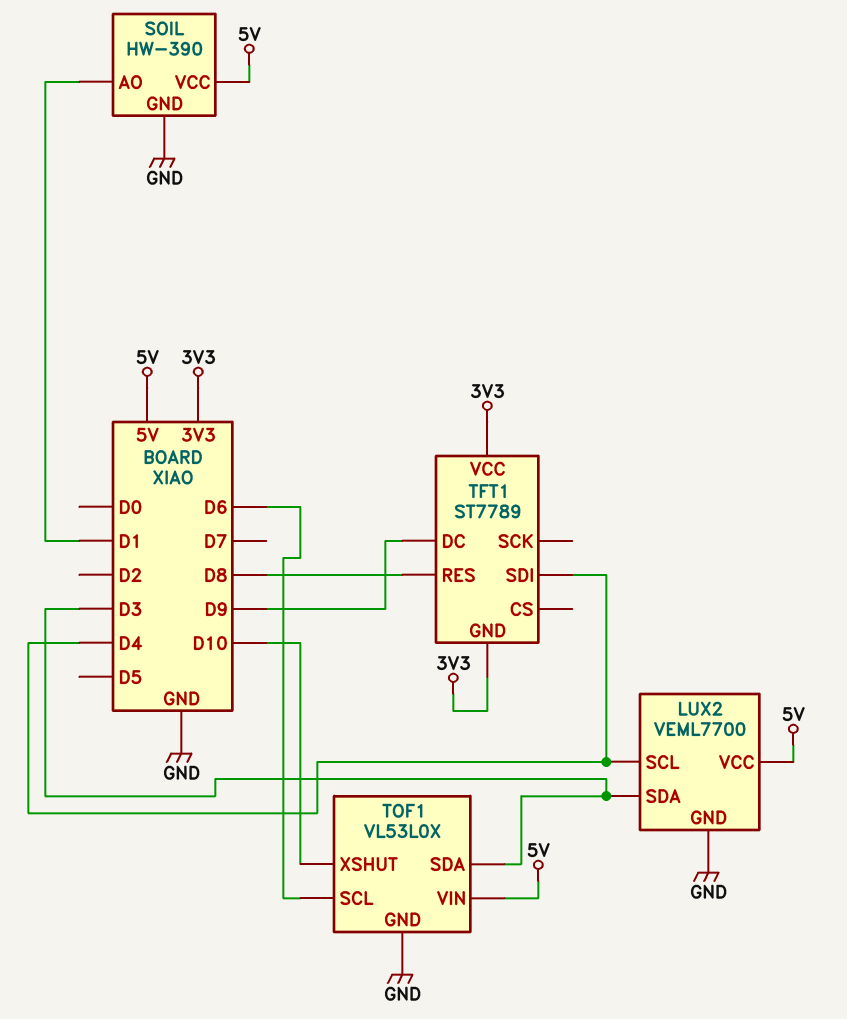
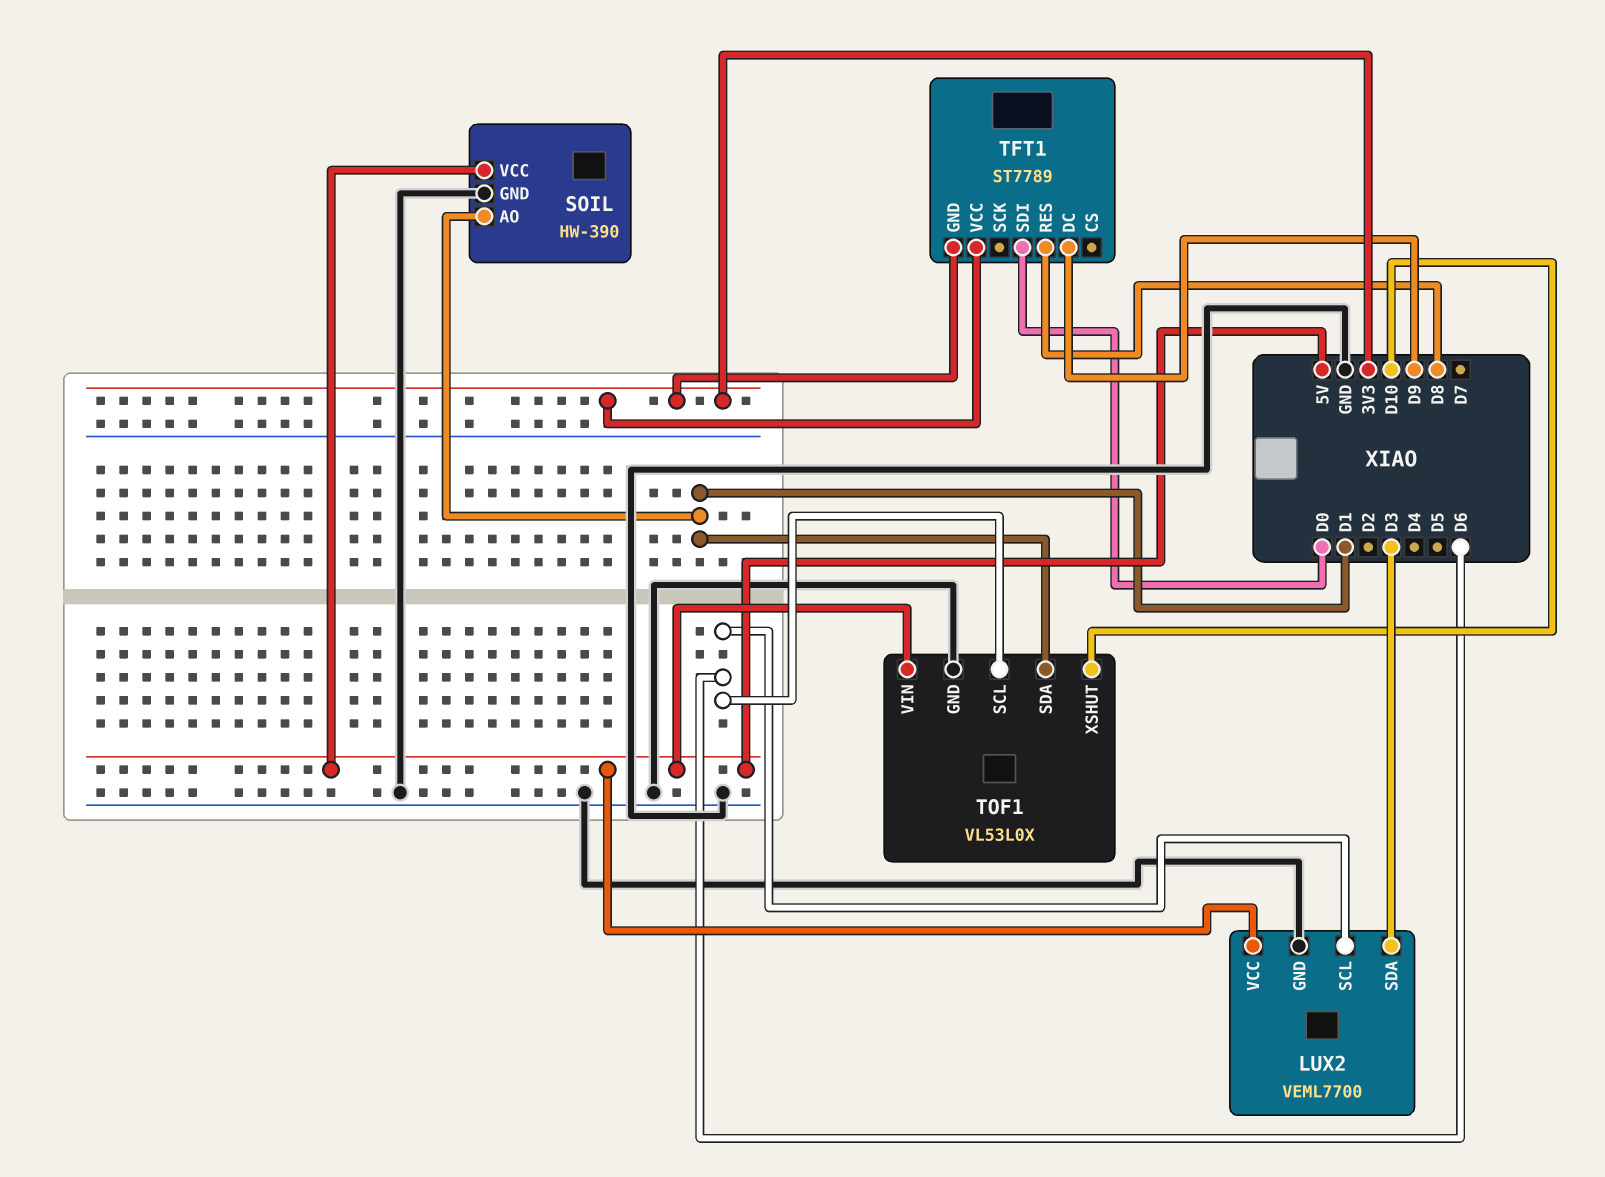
LUX2 pin SCL: D4 -> D6
TFT1 pin SDI: D4 -> D0
TOF1 pin SDA: D3 -> D1

